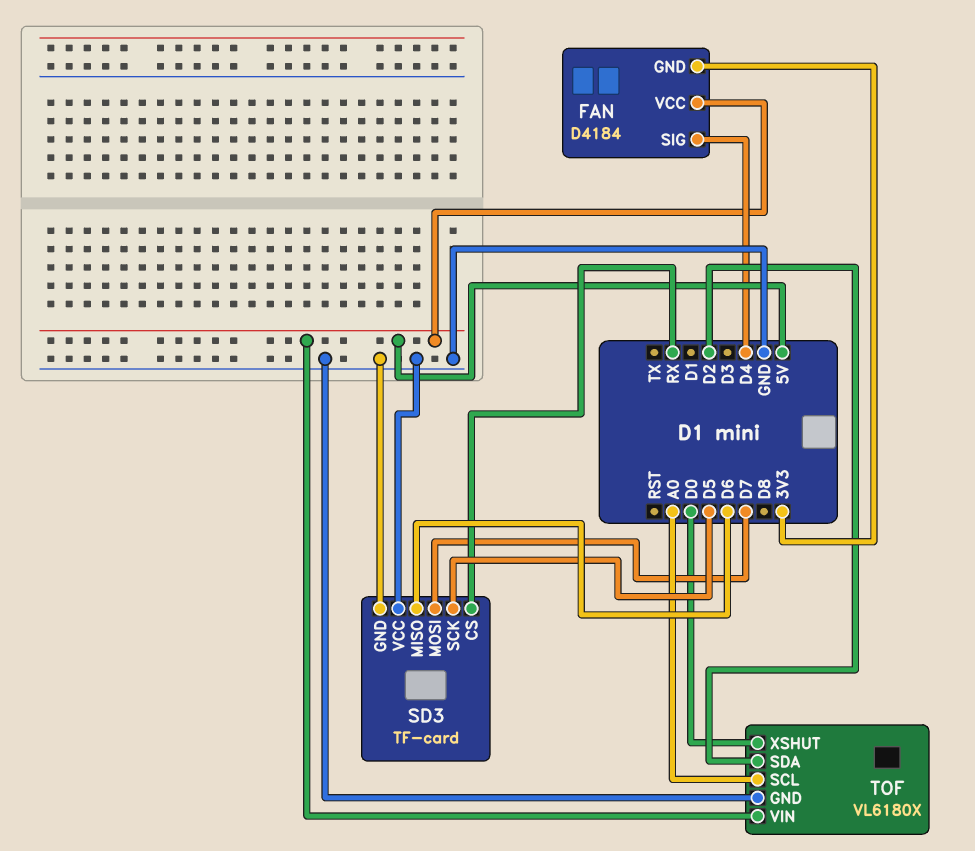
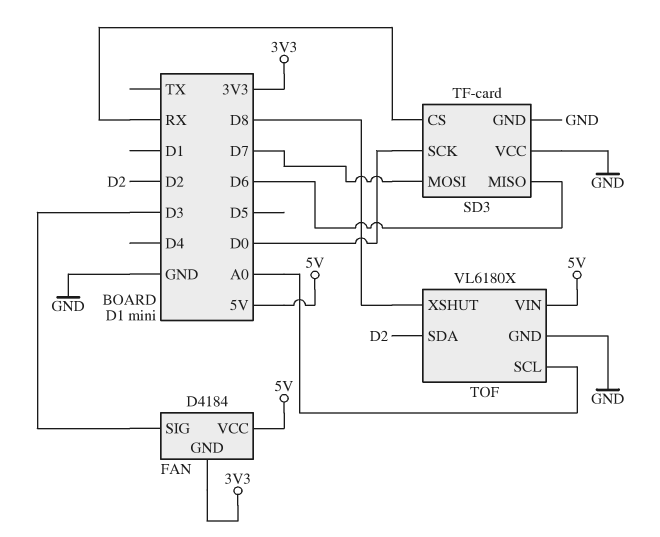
FAN pin SIG: D4 -> D3
SD3 pin SCK: D5 -> D0
TOF pin XSHUT: D0 -> D8

